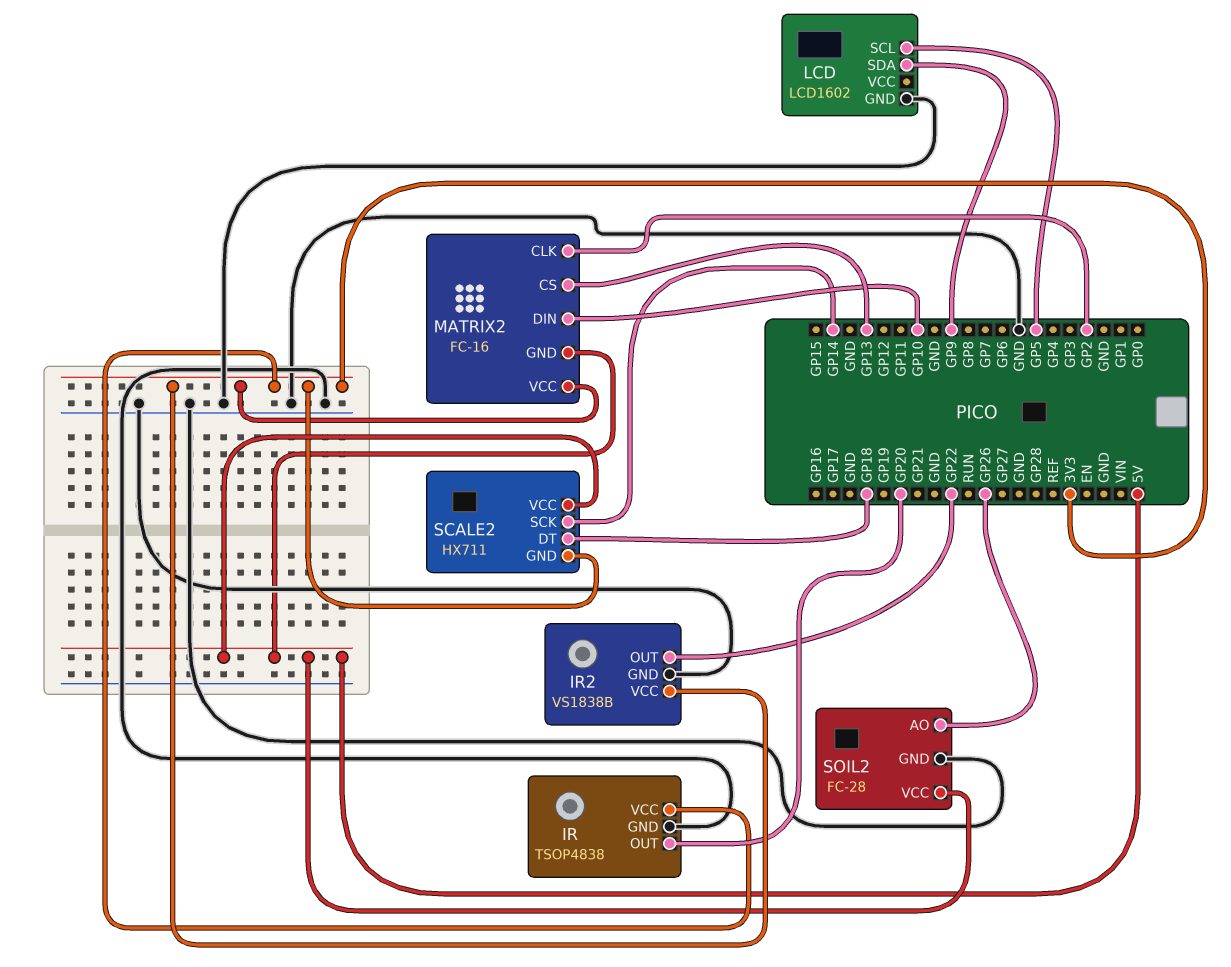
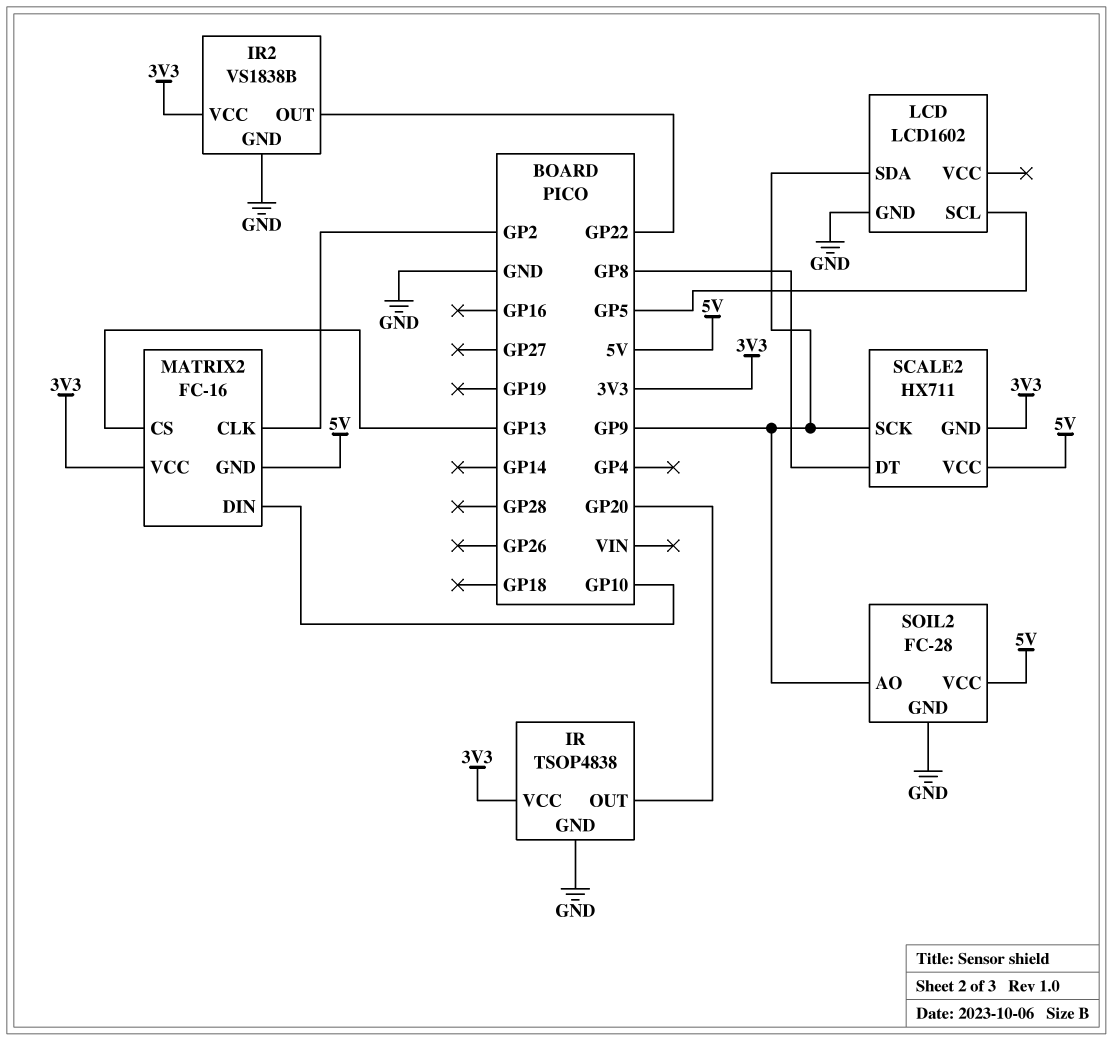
SCALE2 pin DT: GP18 -> GP8
SCALE2 pin SCK: GP14 -> GP9
SOIL2 pin AO: GP26 -> GP9

